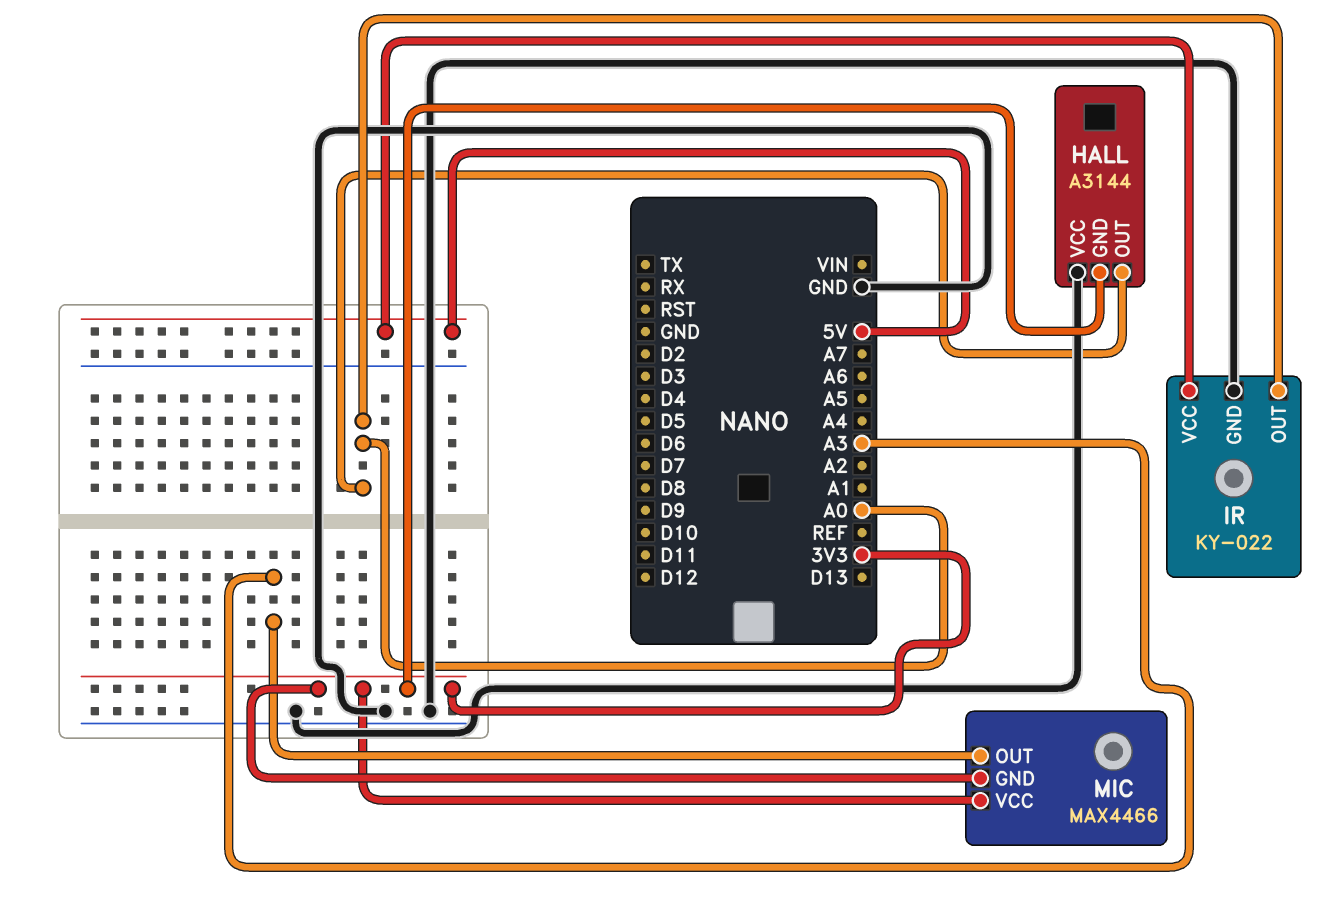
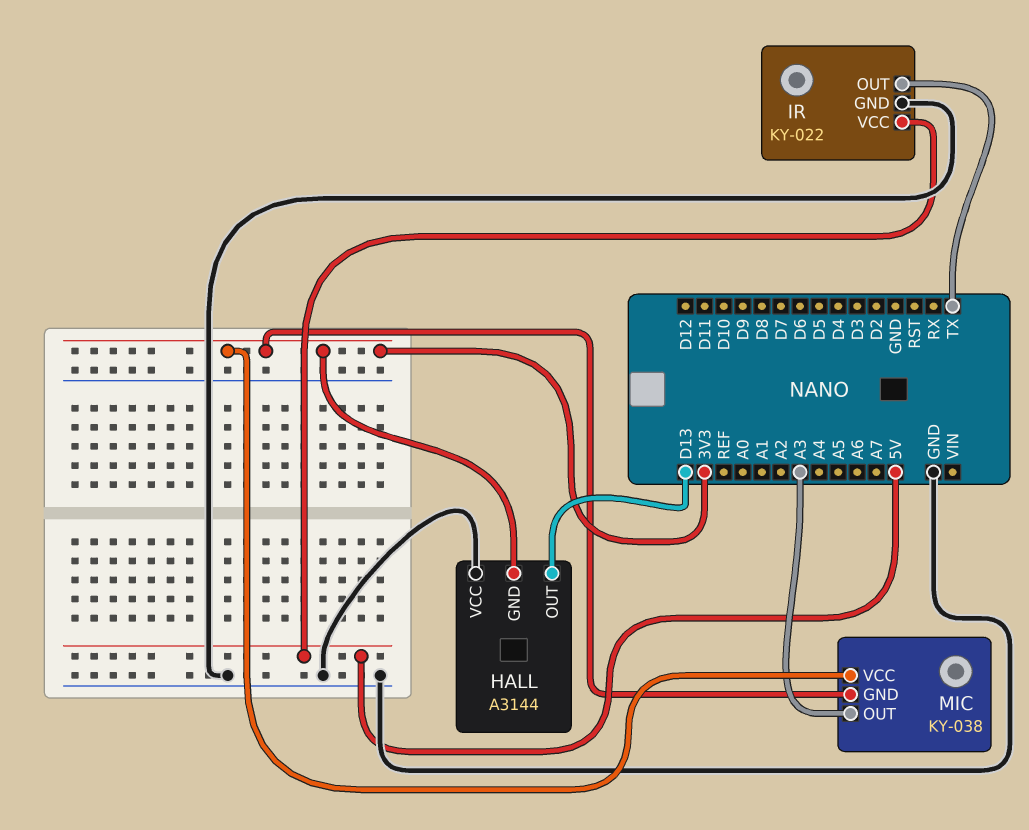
HALL pin OUT: A0 -> D13
IR pin OUT: A0 -> TX
MIC: MAX4466 -> KY-038

